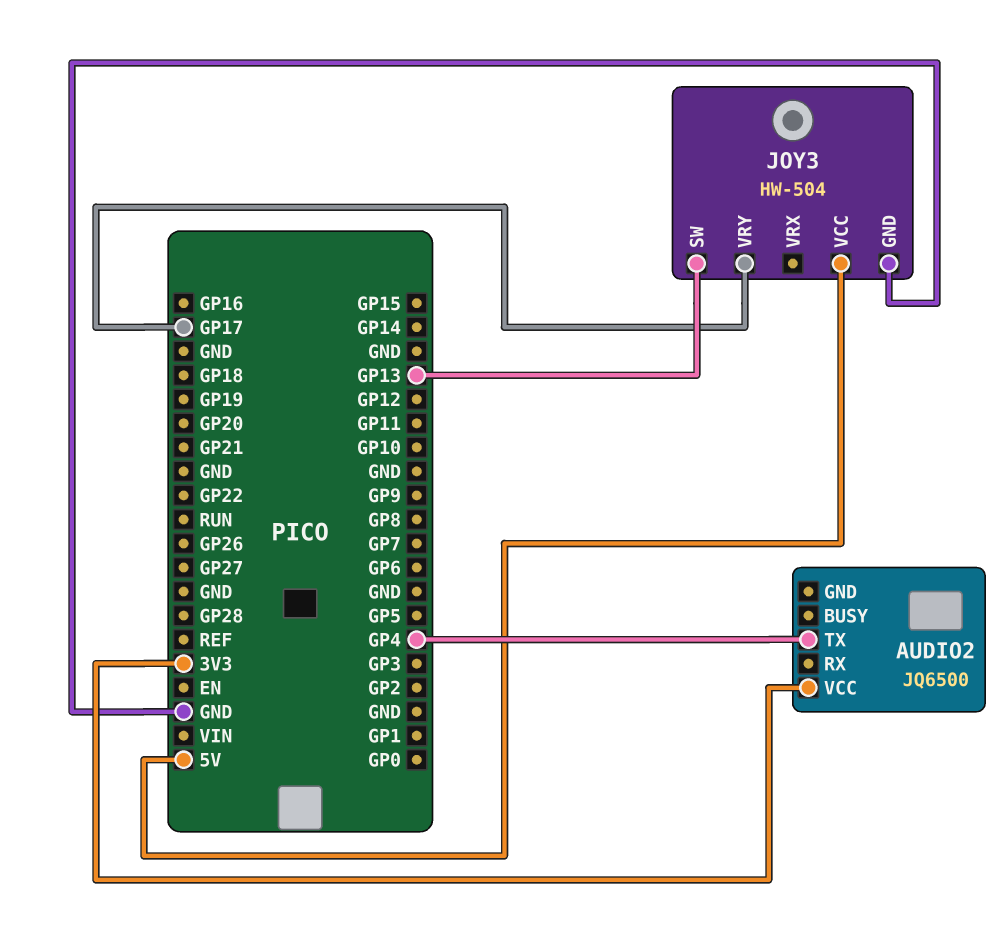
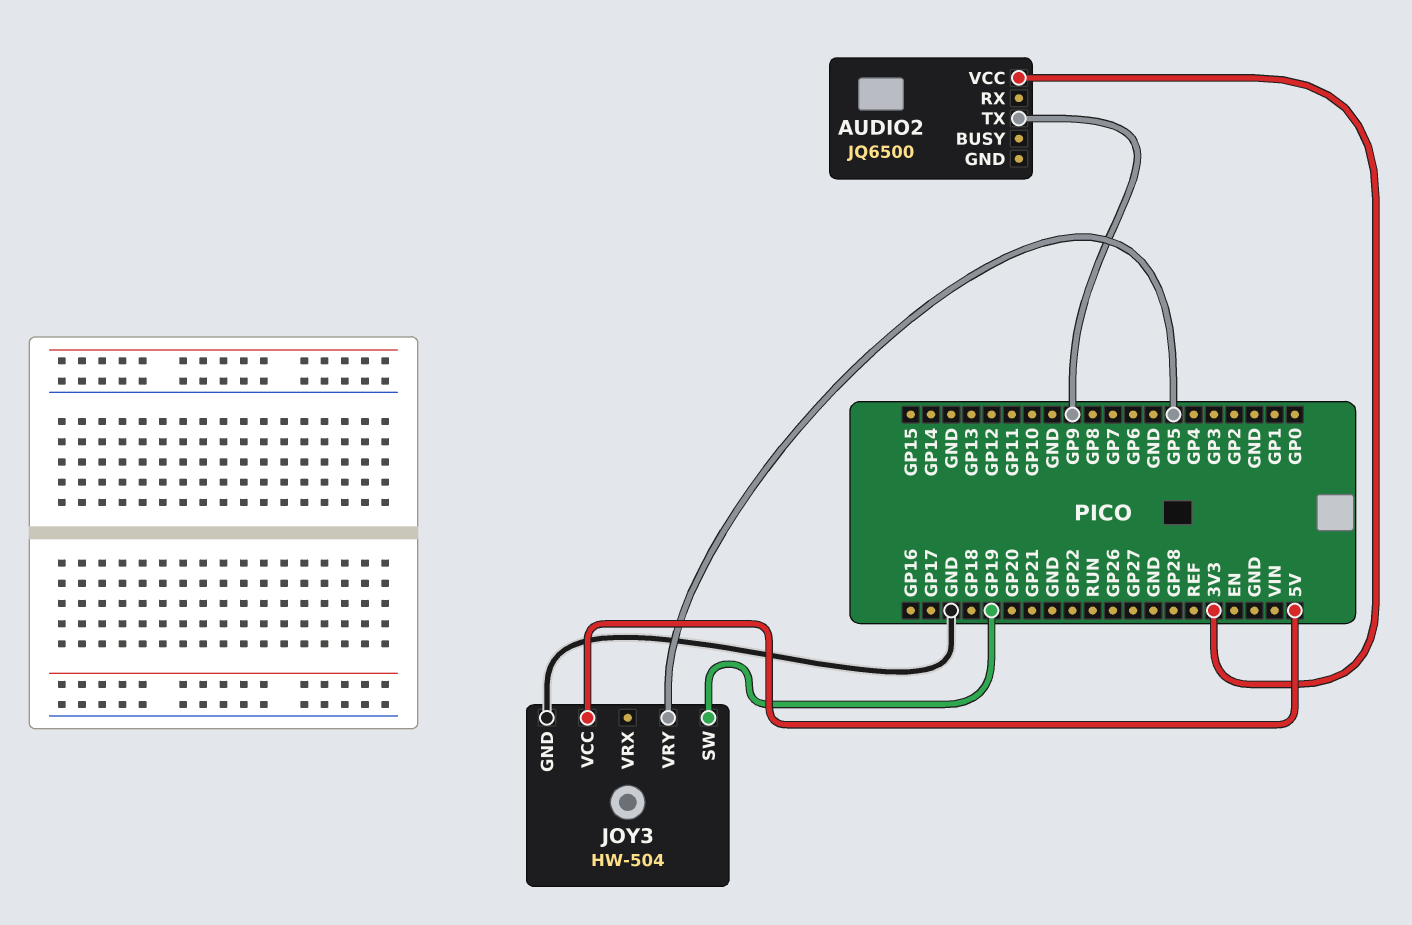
AUDIO2 pin TX: GP4 -> GP9
JOY3 pin SW: GP13 -> GP19
JOY3 pin VRY: GP17 -> GP5

